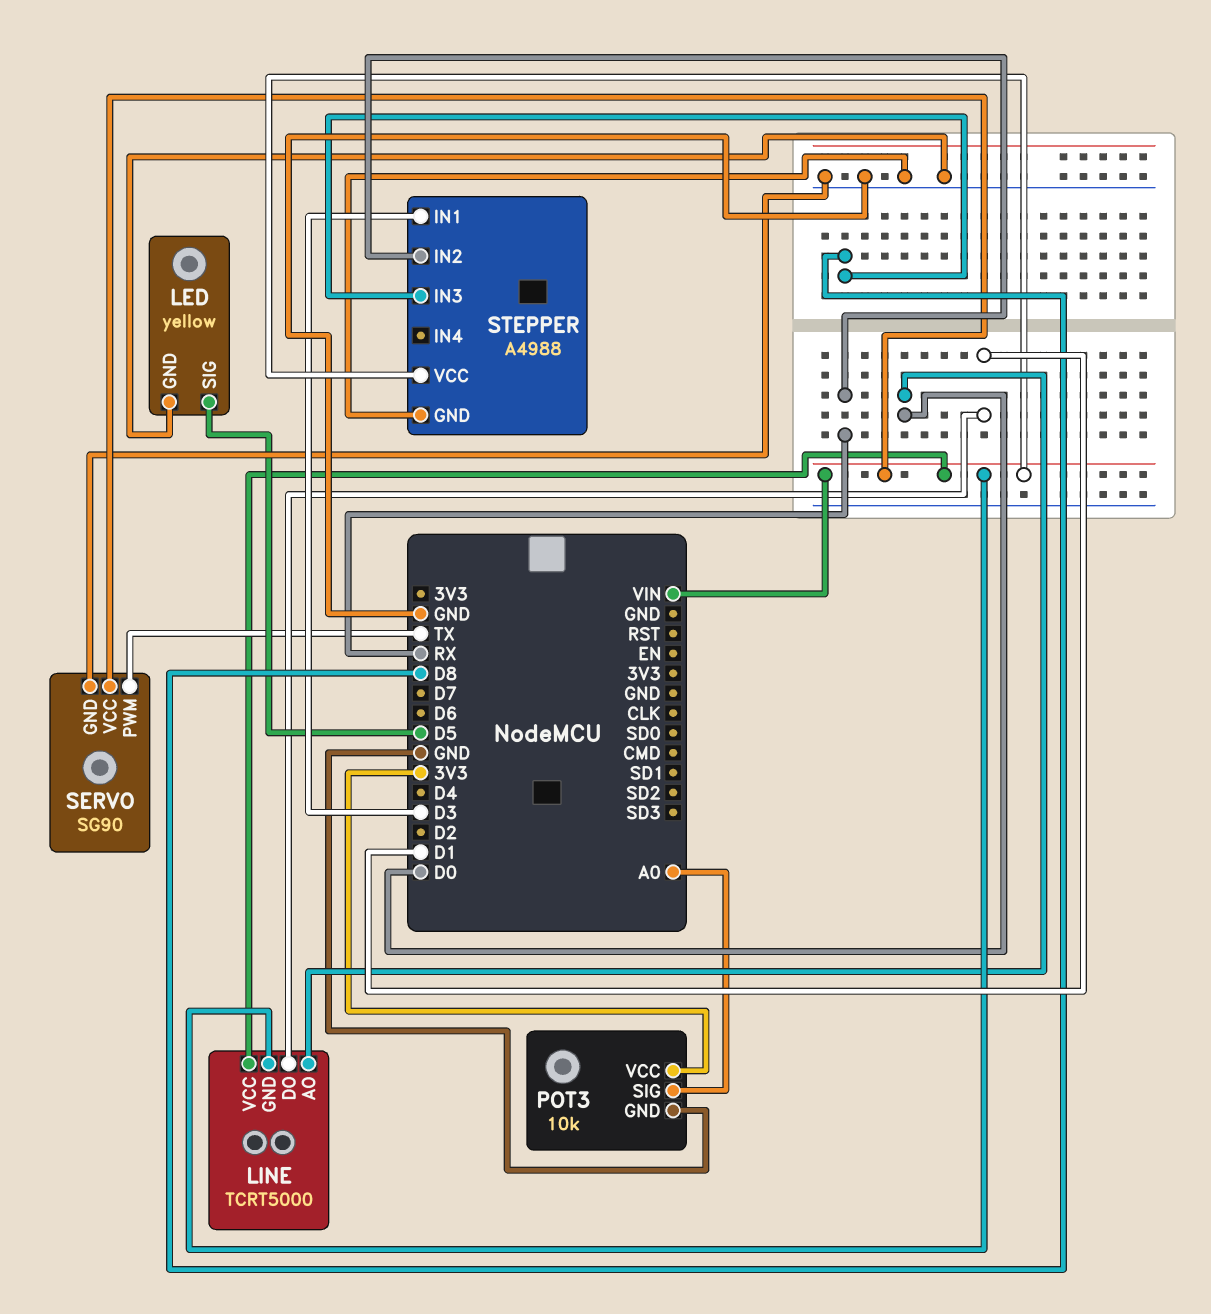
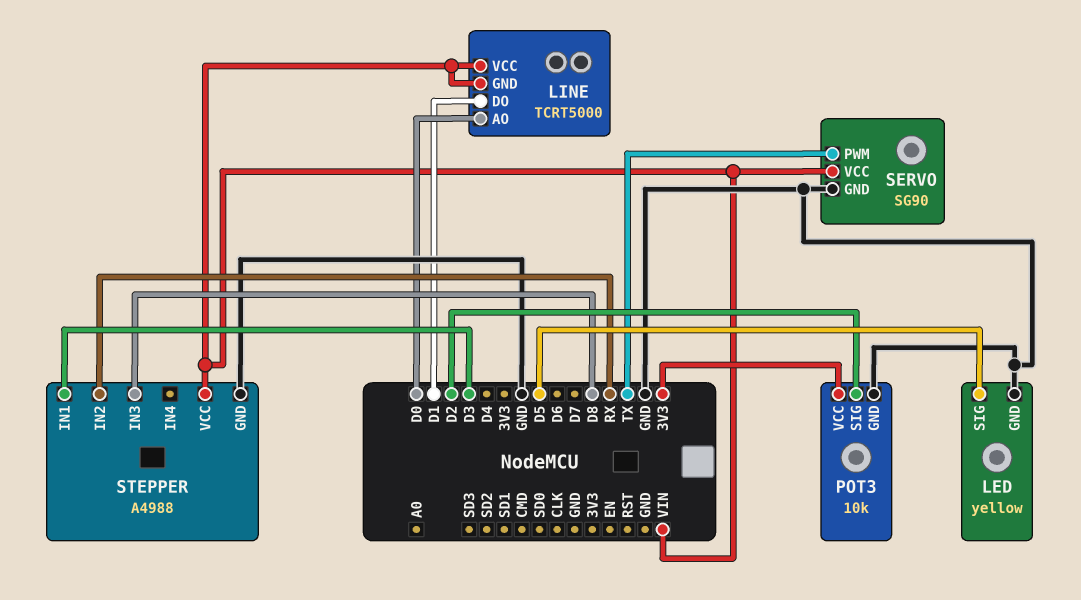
POT3 pin SIG: A0 -> D2

